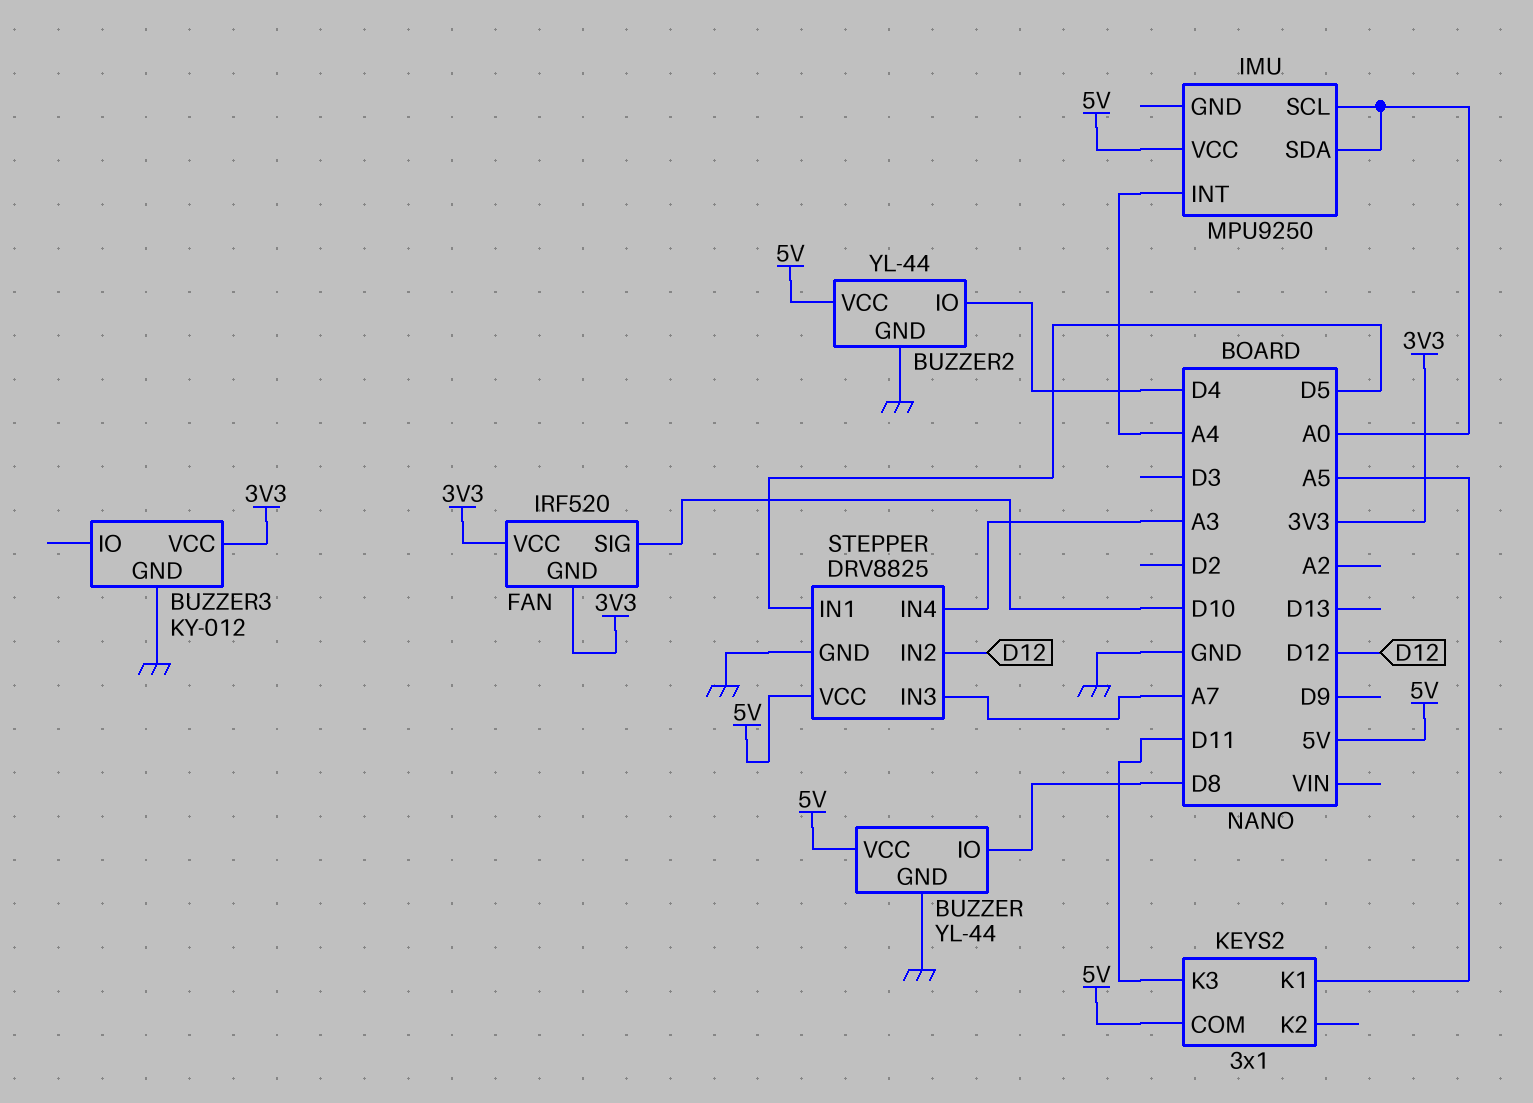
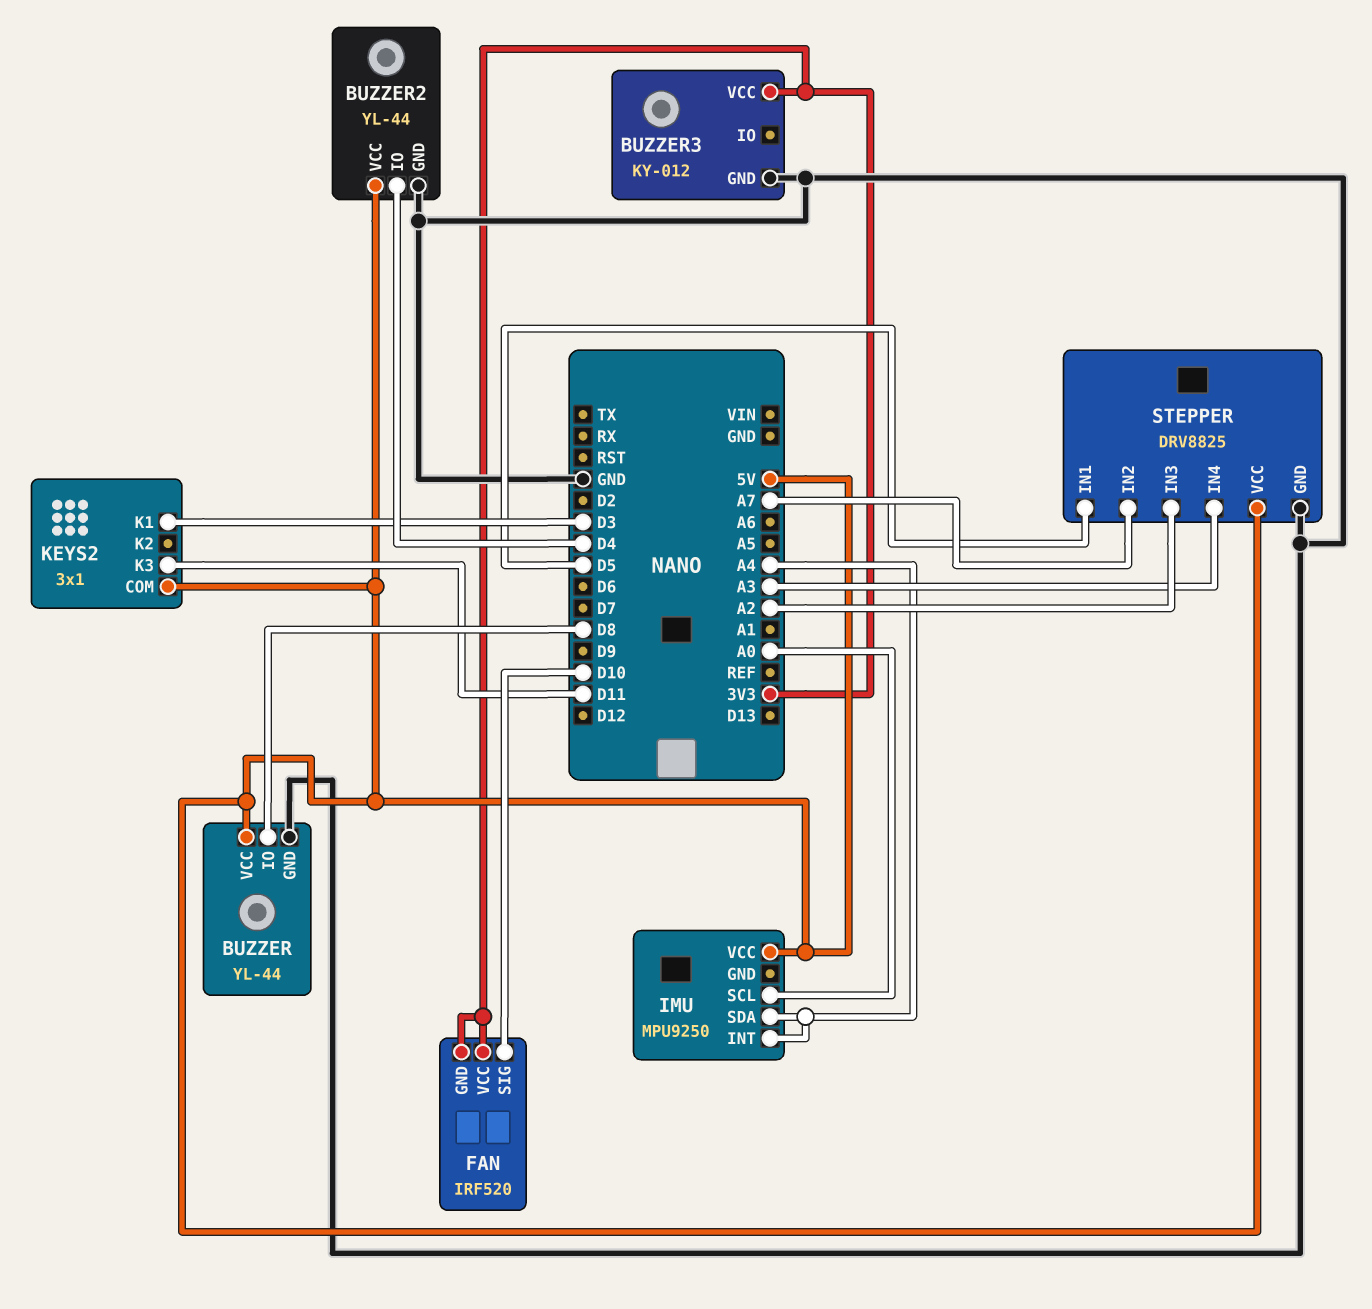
IMU pin SDA: A0 -> A4
KEYS2 pin K1: A5 -> D3
STEPPER pin IN2: D12 -> A7
STEPPER pin IN3: A7 -> A2

